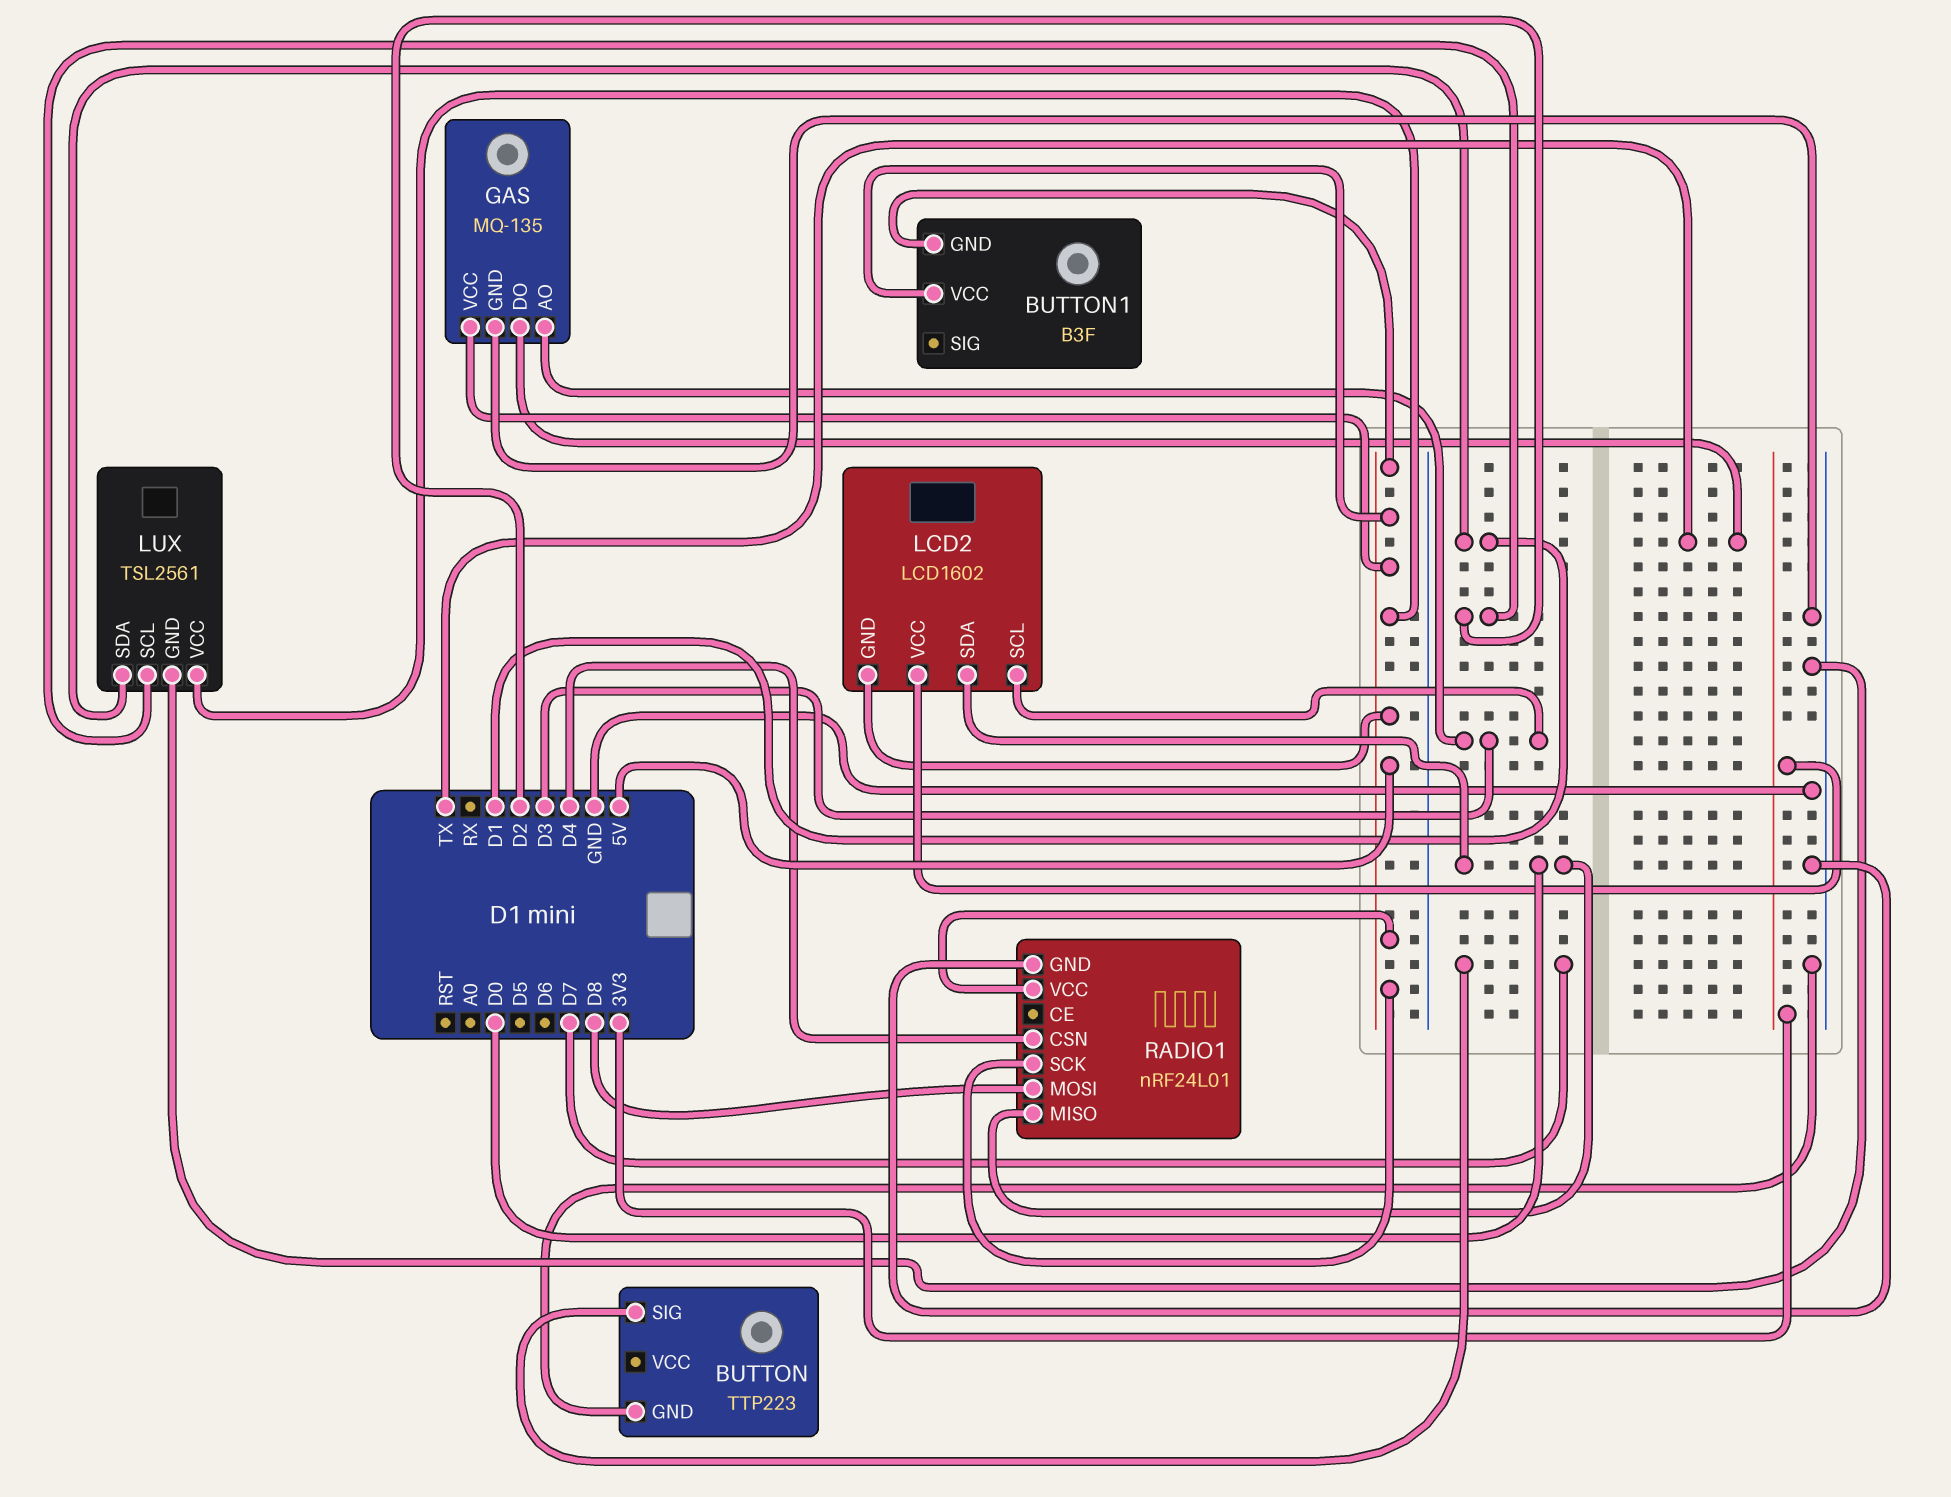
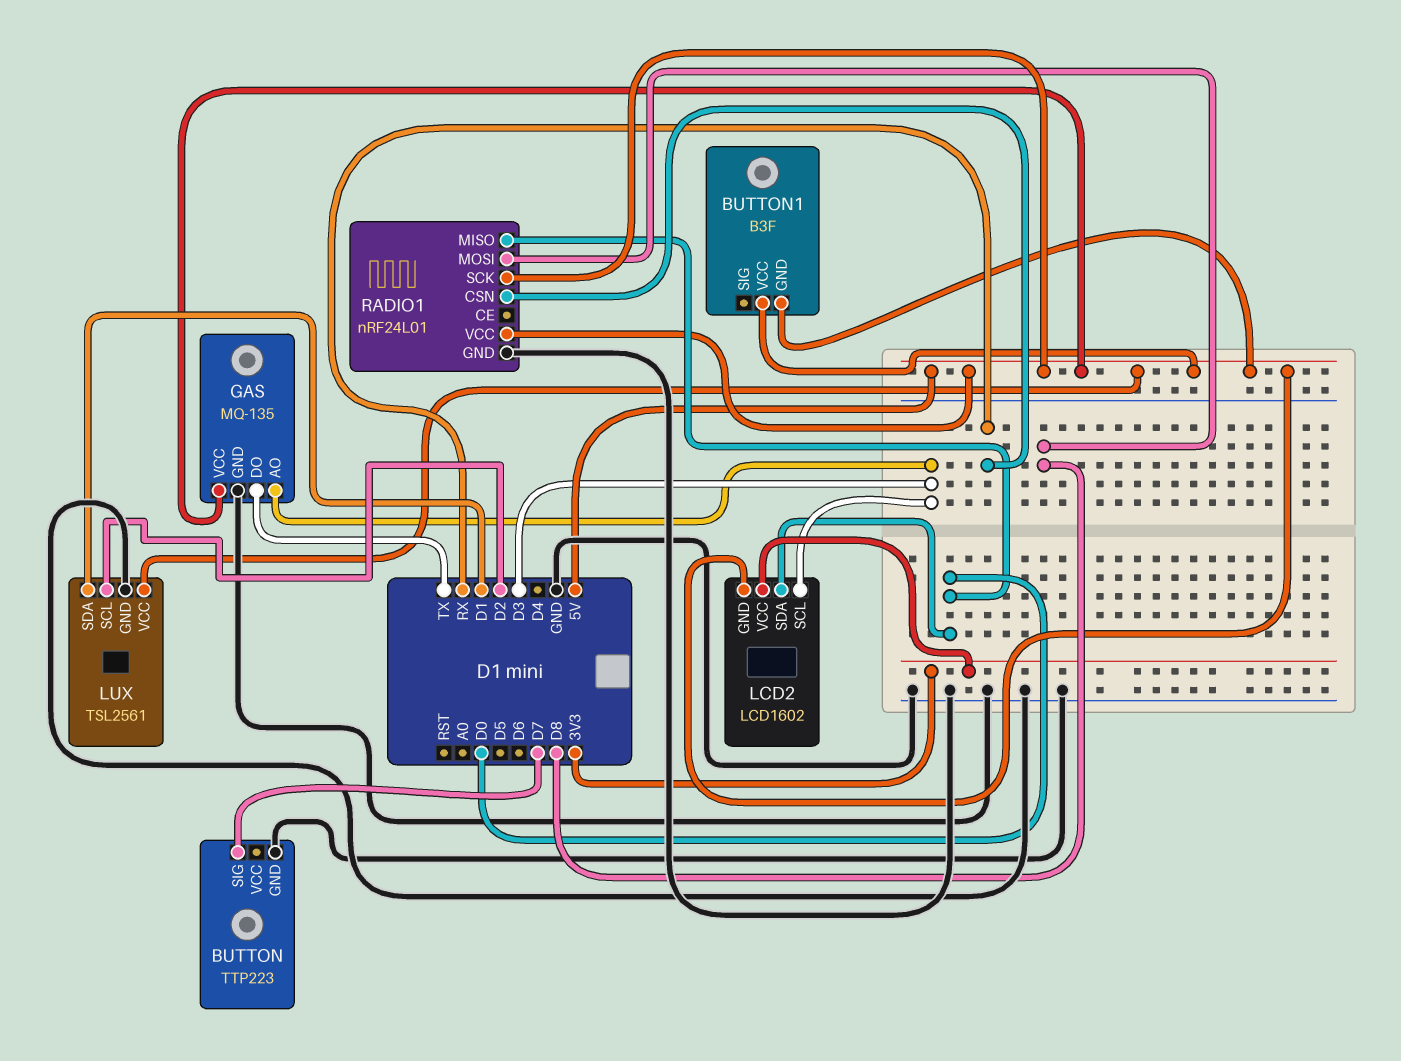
RADIO1 pin CSN: D4 -> RX

